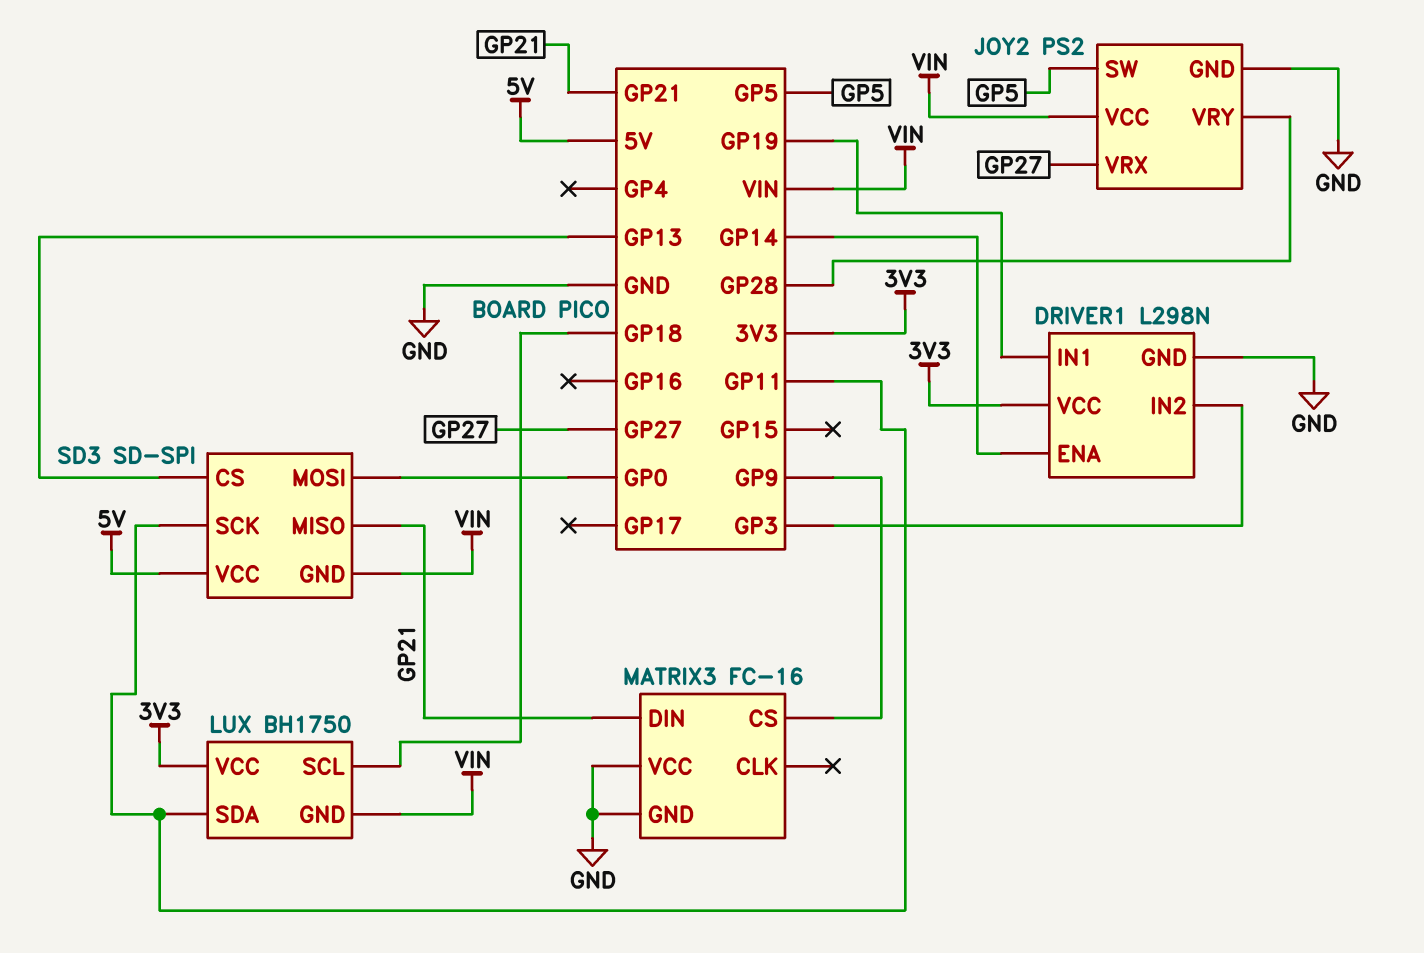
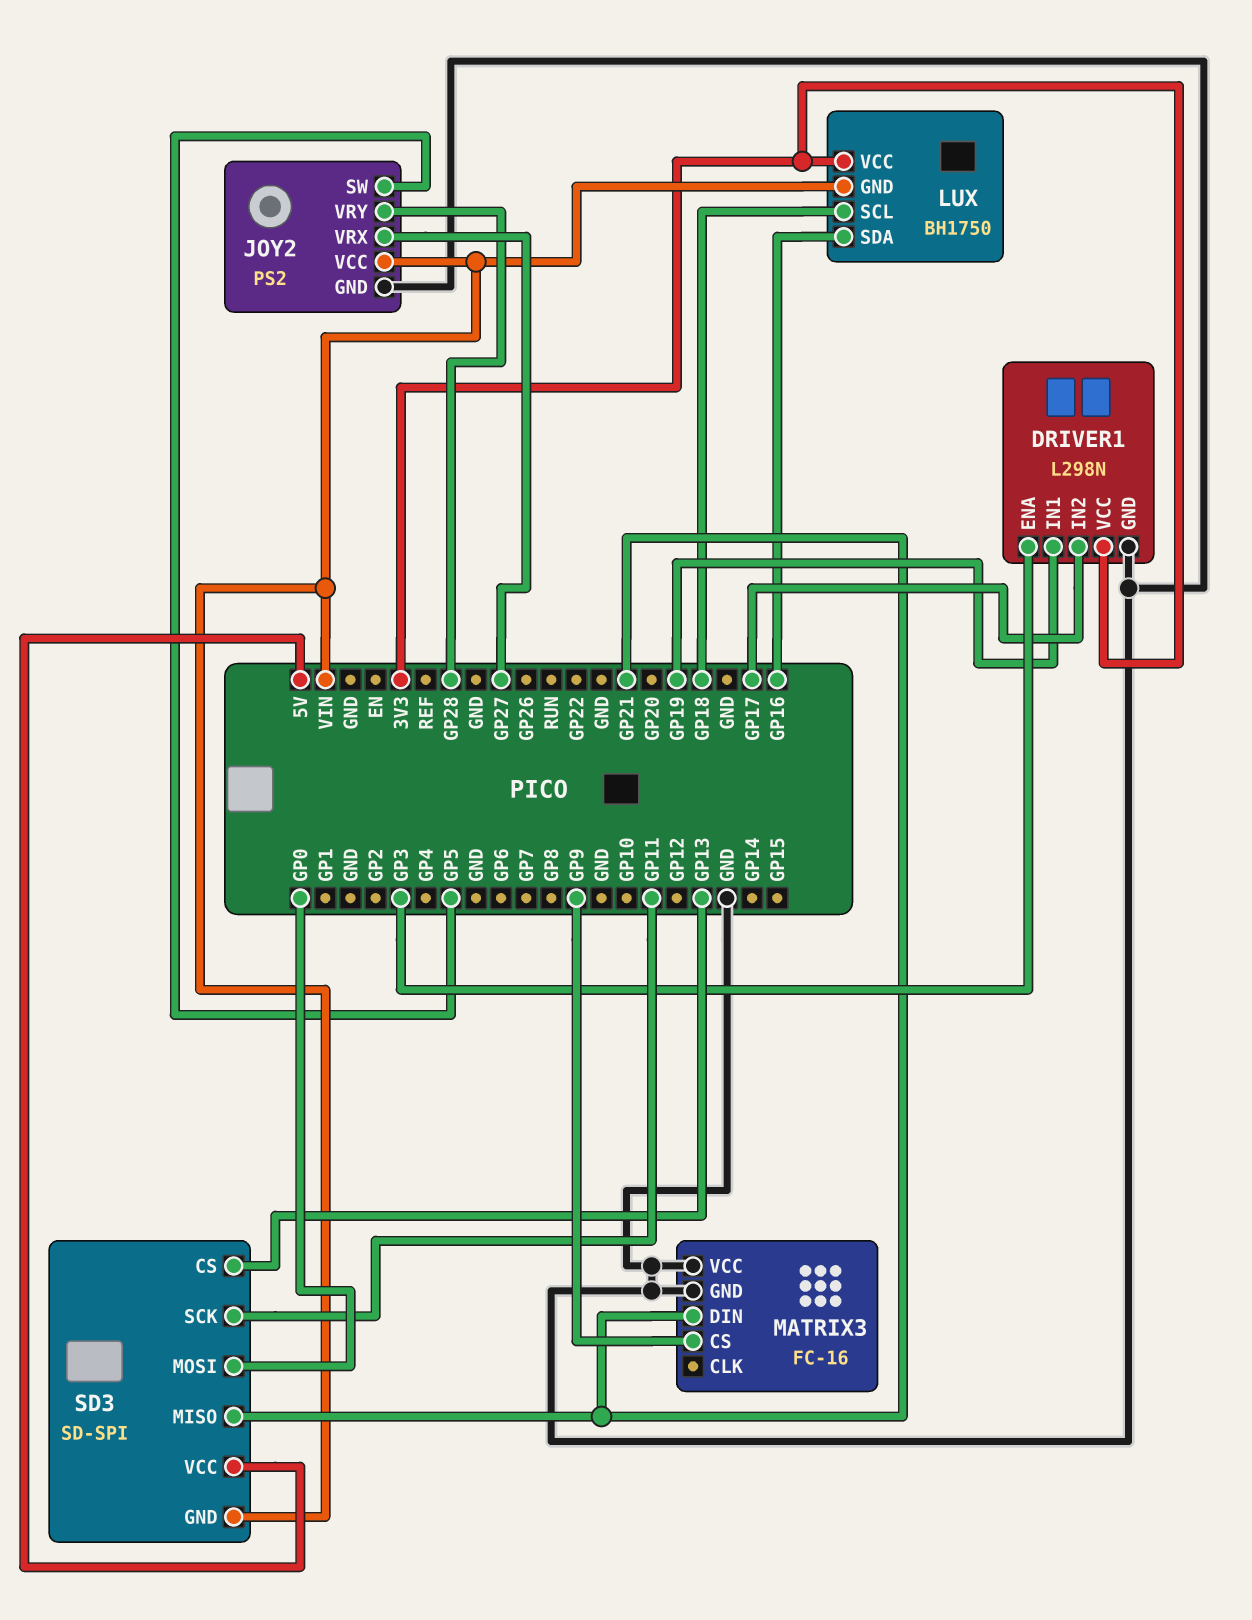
DRIVER1 pin ENA: GP14 -> GP3
DRIVER1 pin IN2: GP3 -> GP17
LUX pin SDA: GP11 -> GP16

